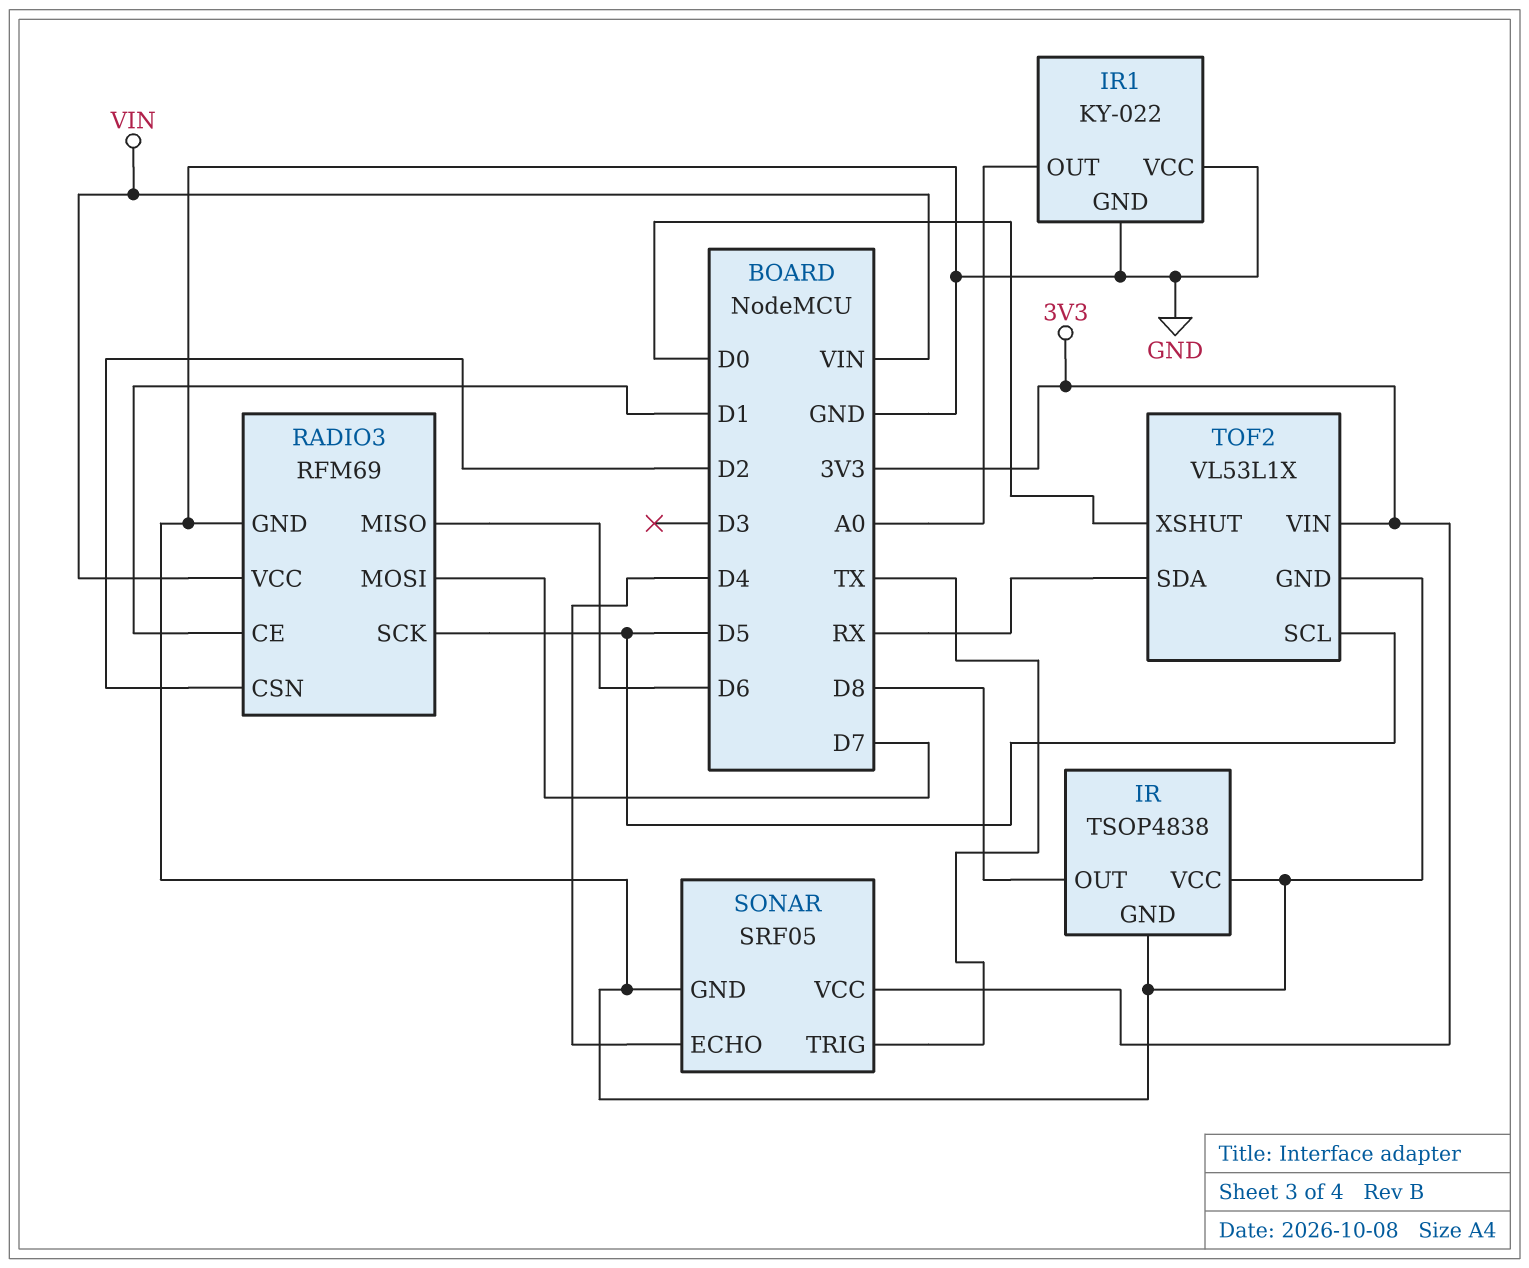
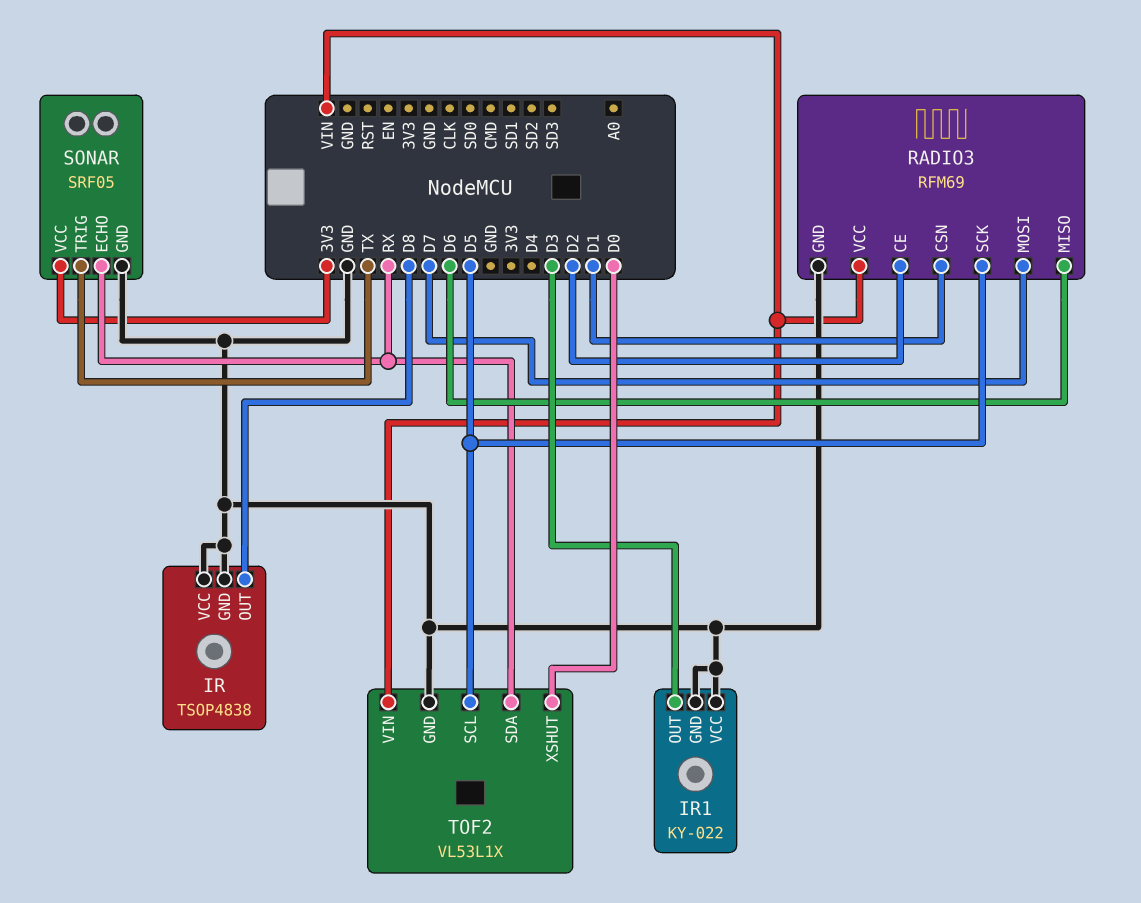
IR1 pin OUT: A0 -> D3
RADIO3 pin CE: D1 -> D2
RADIO3 pin CSN: D2 -> D1
SONAR pin ECHO: D4 -> RX
TOF2 pin VIN: 3V3 -> VIN

